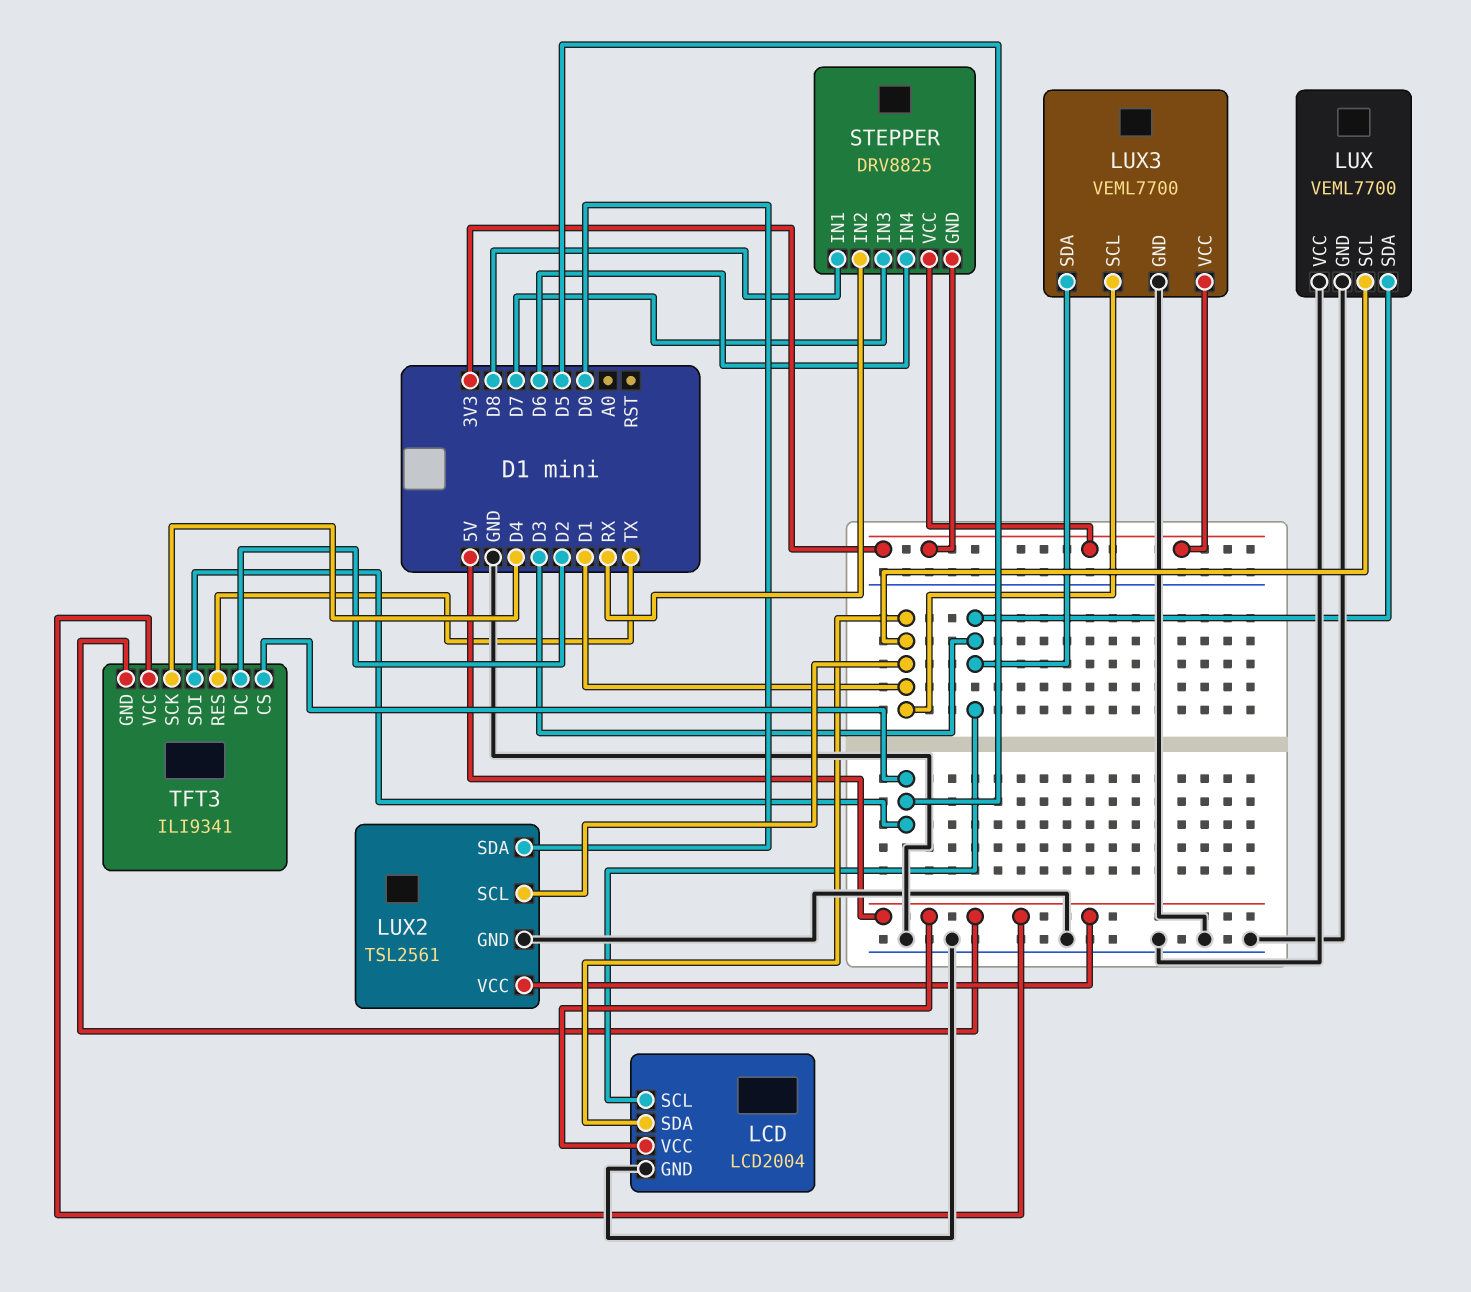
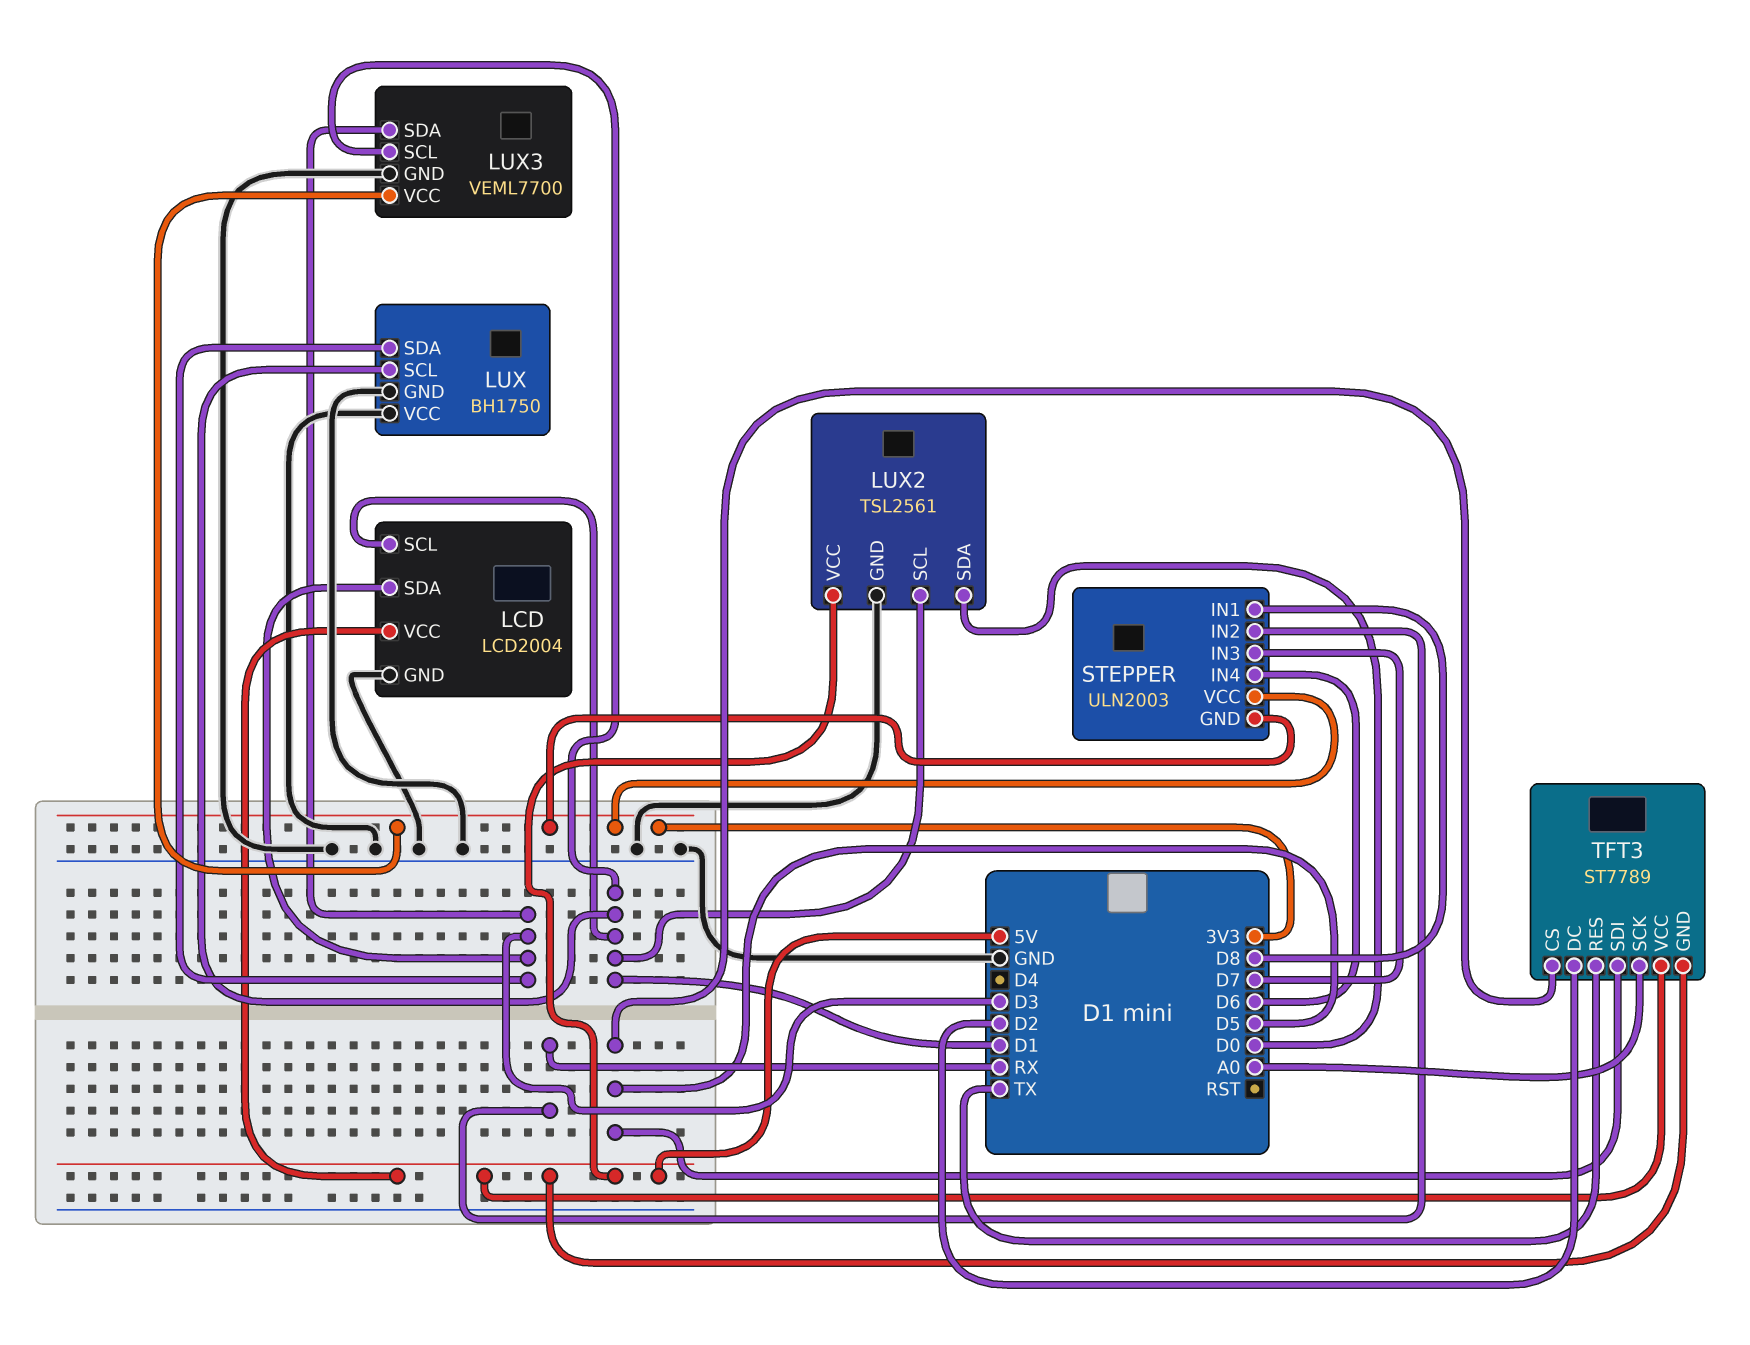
LCD pin SCL: D3 -> D1
LCD pin SDA: D1 -> D3
LUX: VEML7700 -> BH1750
STEPPER: DRV8825 -> ULN2003
TFT3: ILI9341 -> ST7789
TFT3 pin SCK: D4 -> A0

